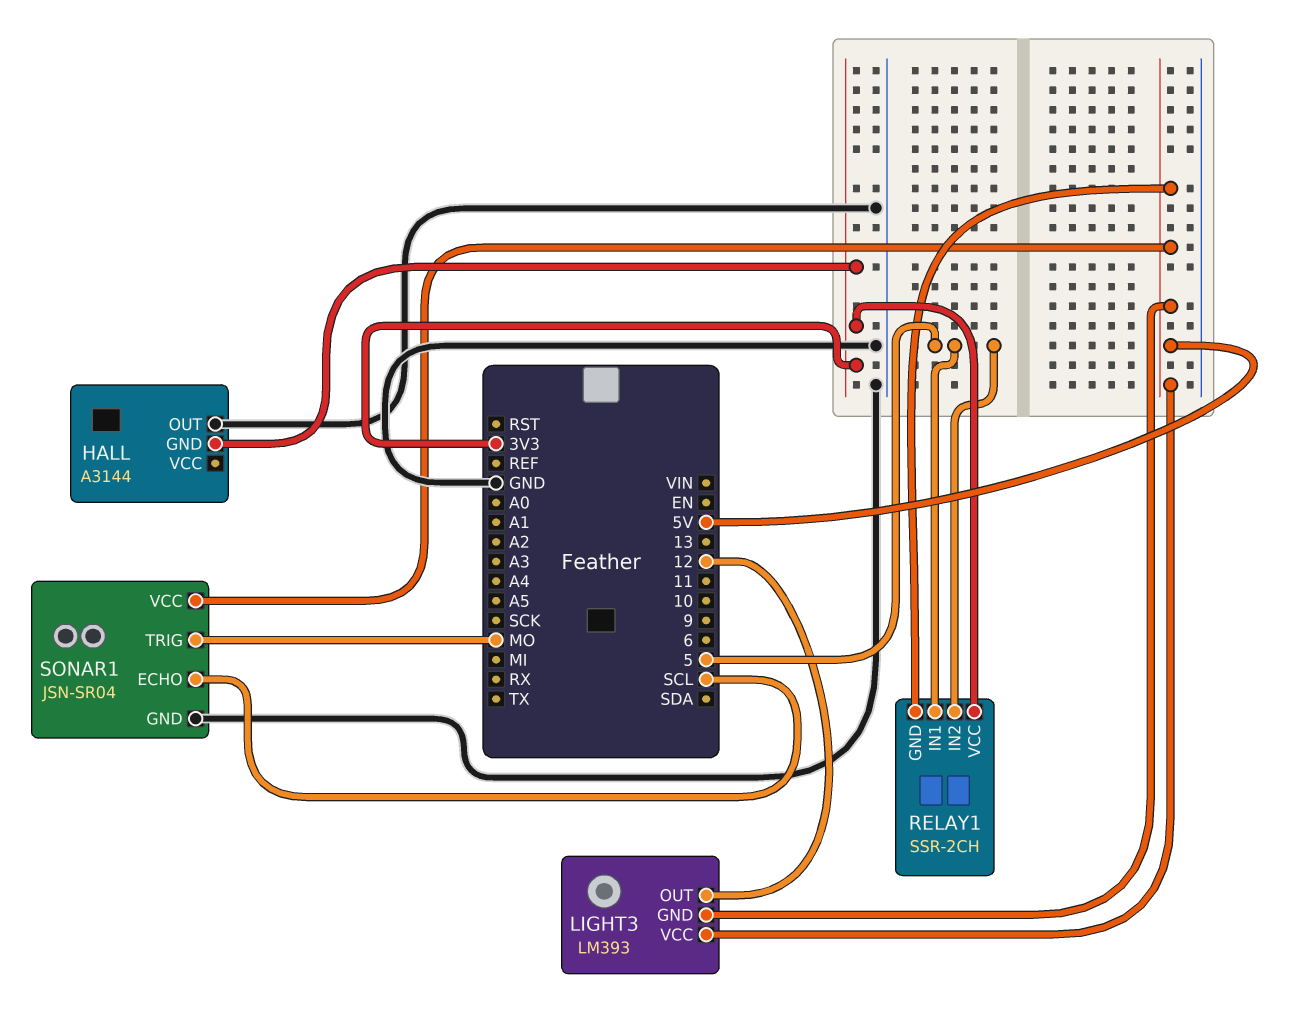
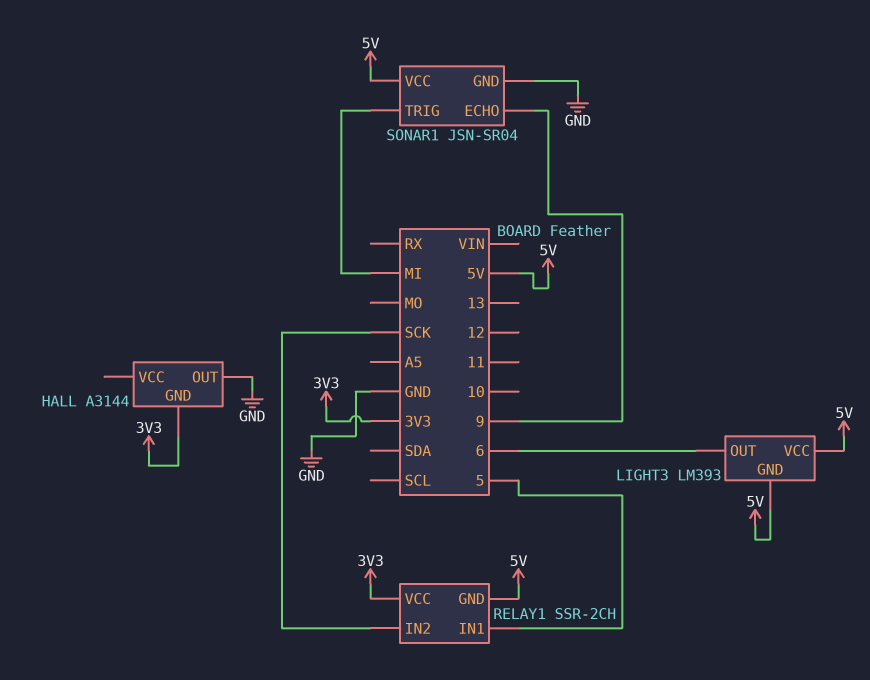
LIGHT3 pin OUT: 12 -> 6
RELAY1 pin IN2: 5 -> SCK
SONAR1 pin ECHO: SCL -> 9
SONAR1 pin TRIG: MO -> MI

